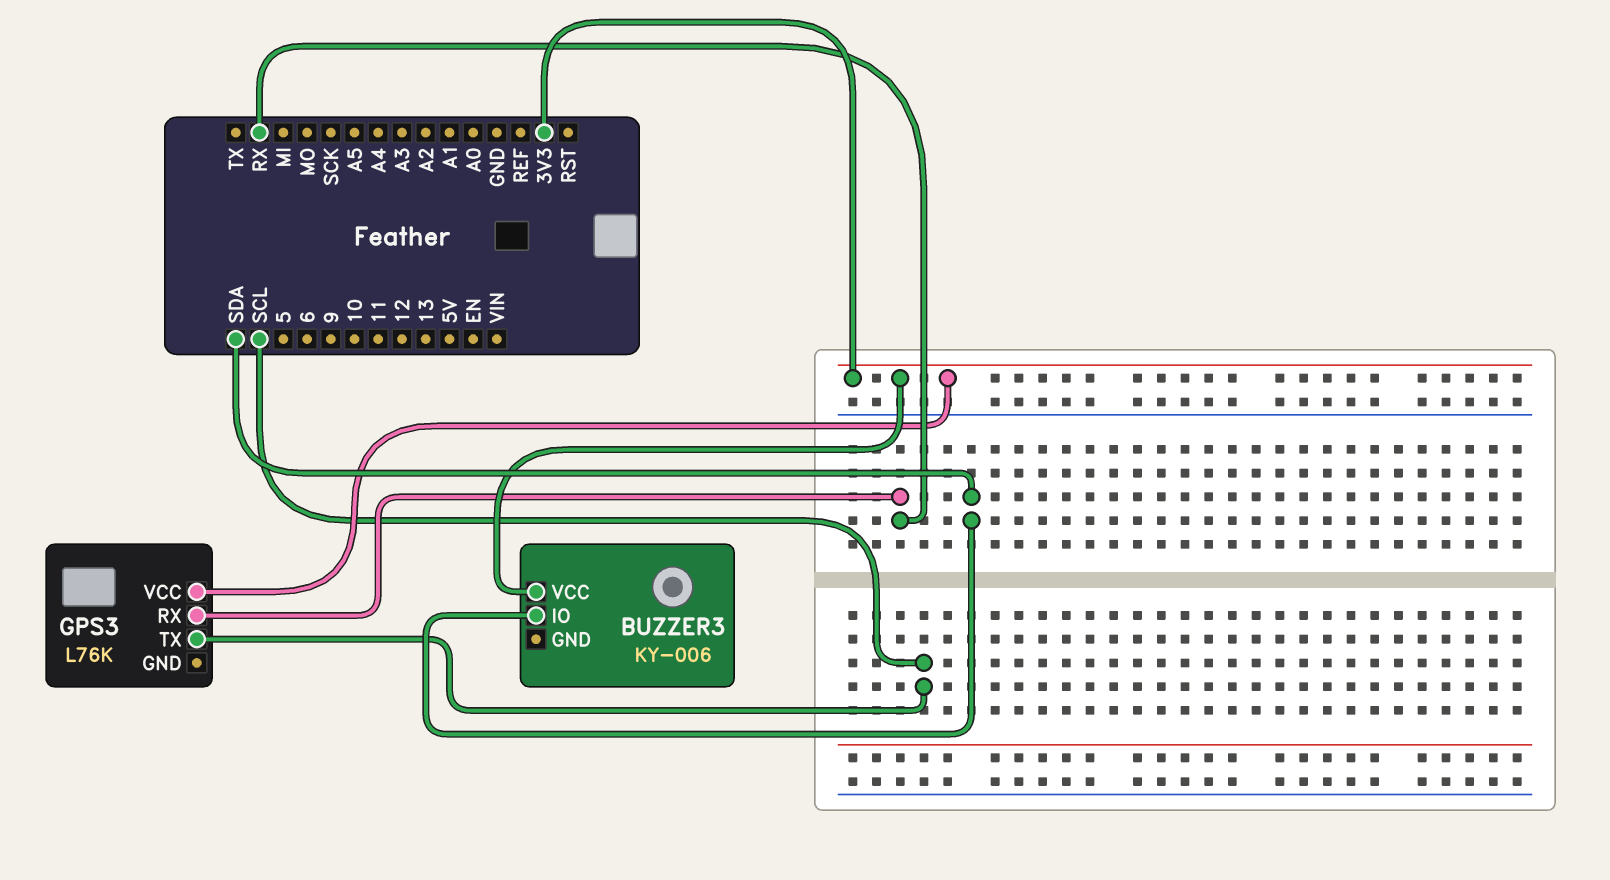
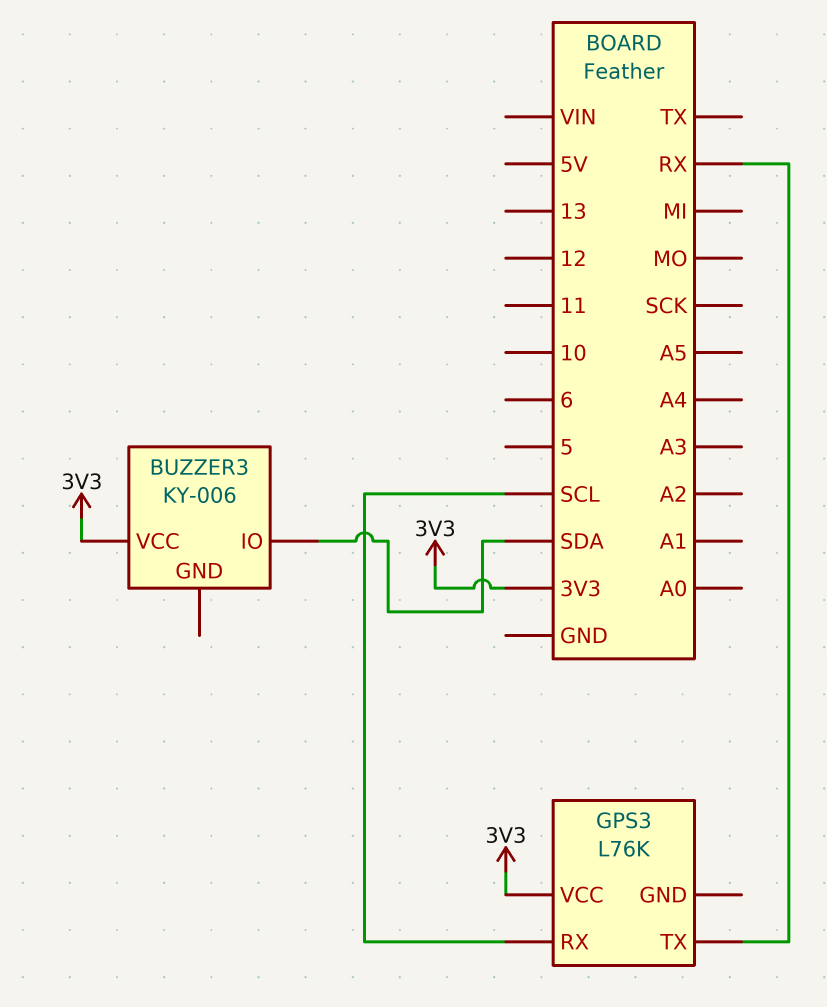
GPS3 pin RX: RX -> SCL
GPS3 pin TX: SCL -> RX

